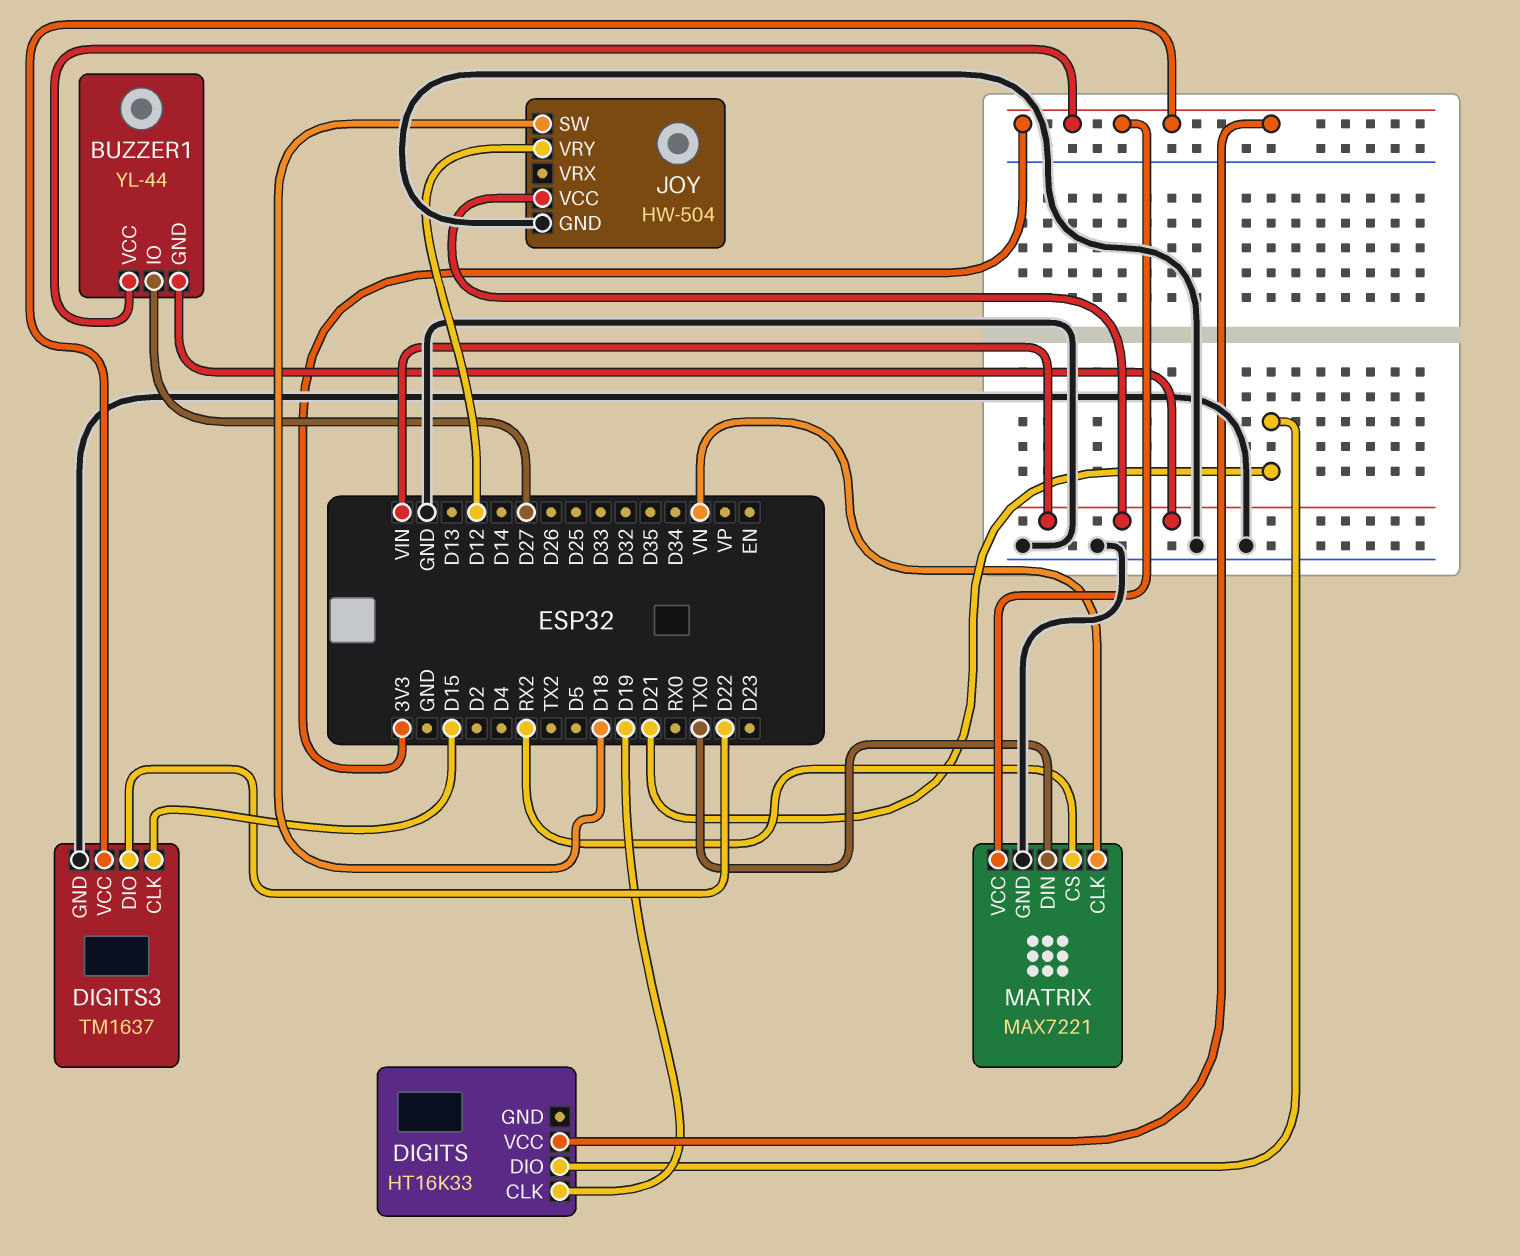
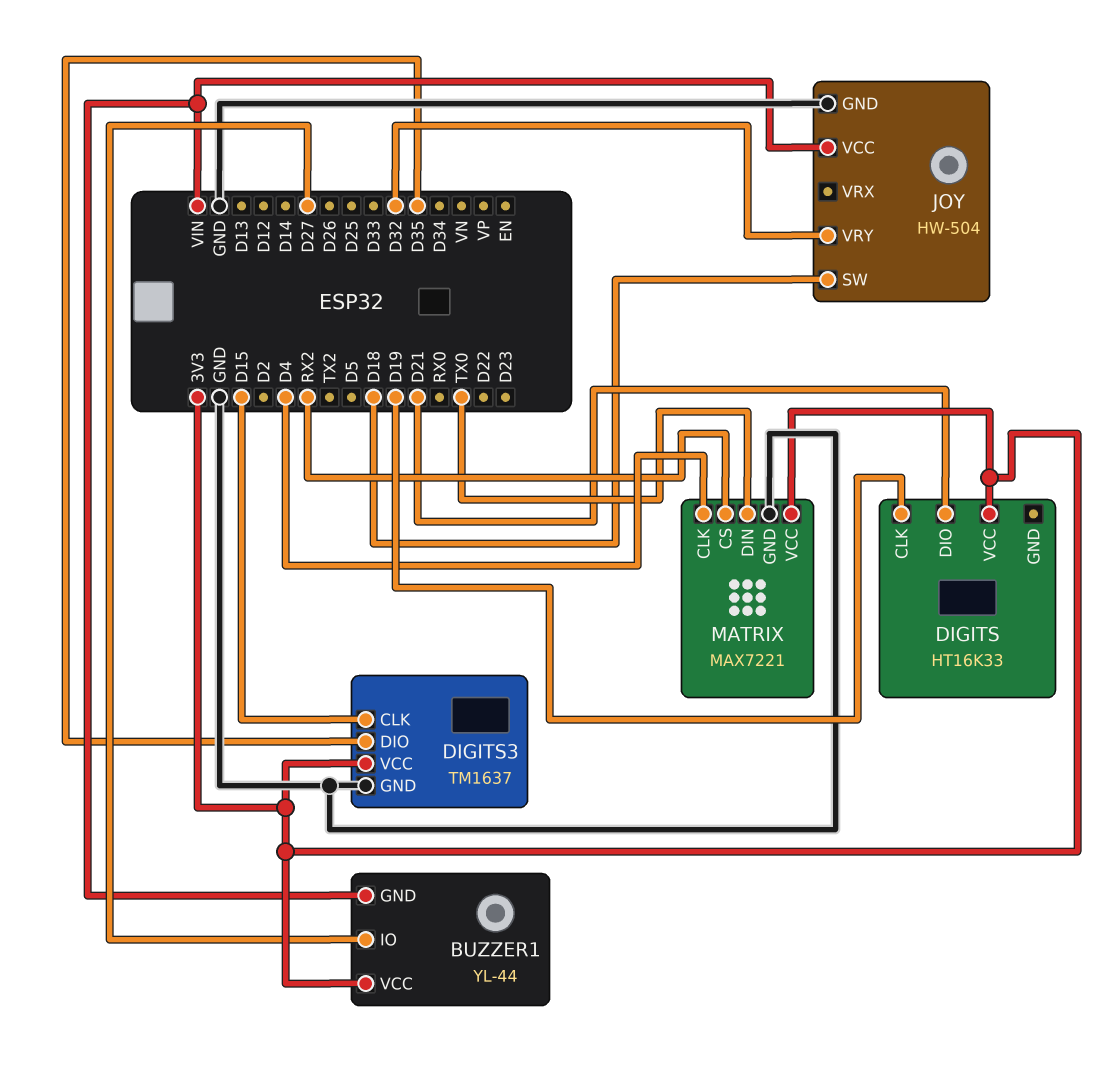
DIGITS3 pin DIO: D22 -> D35
JOY pin VRY: D12 -> D32
MATRIX pin CLK: VN -> D4

